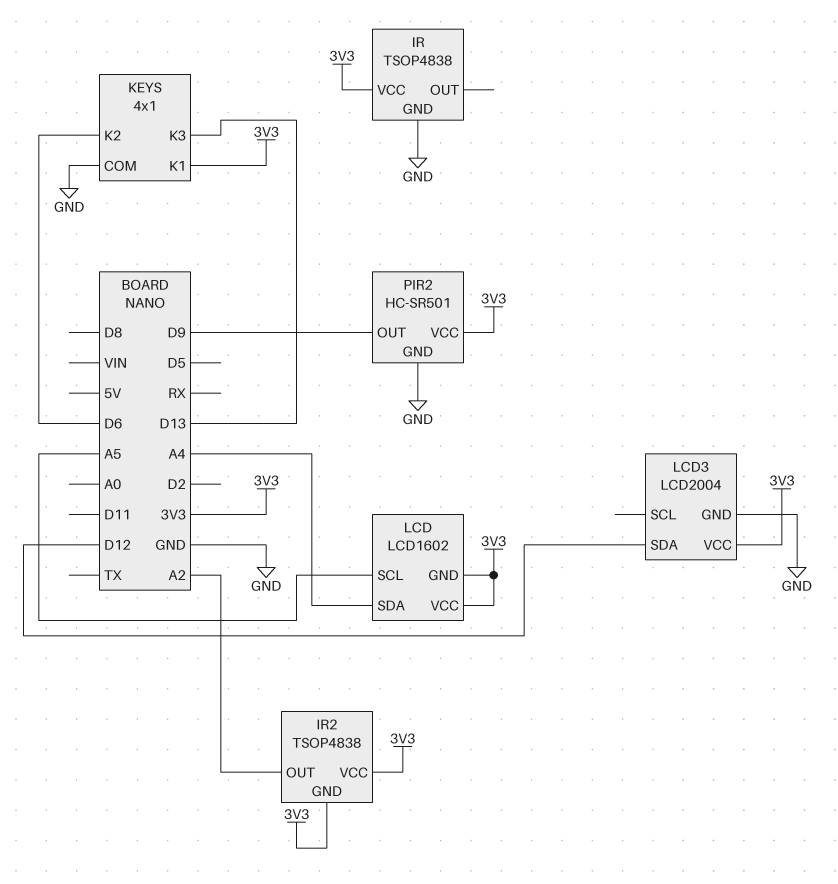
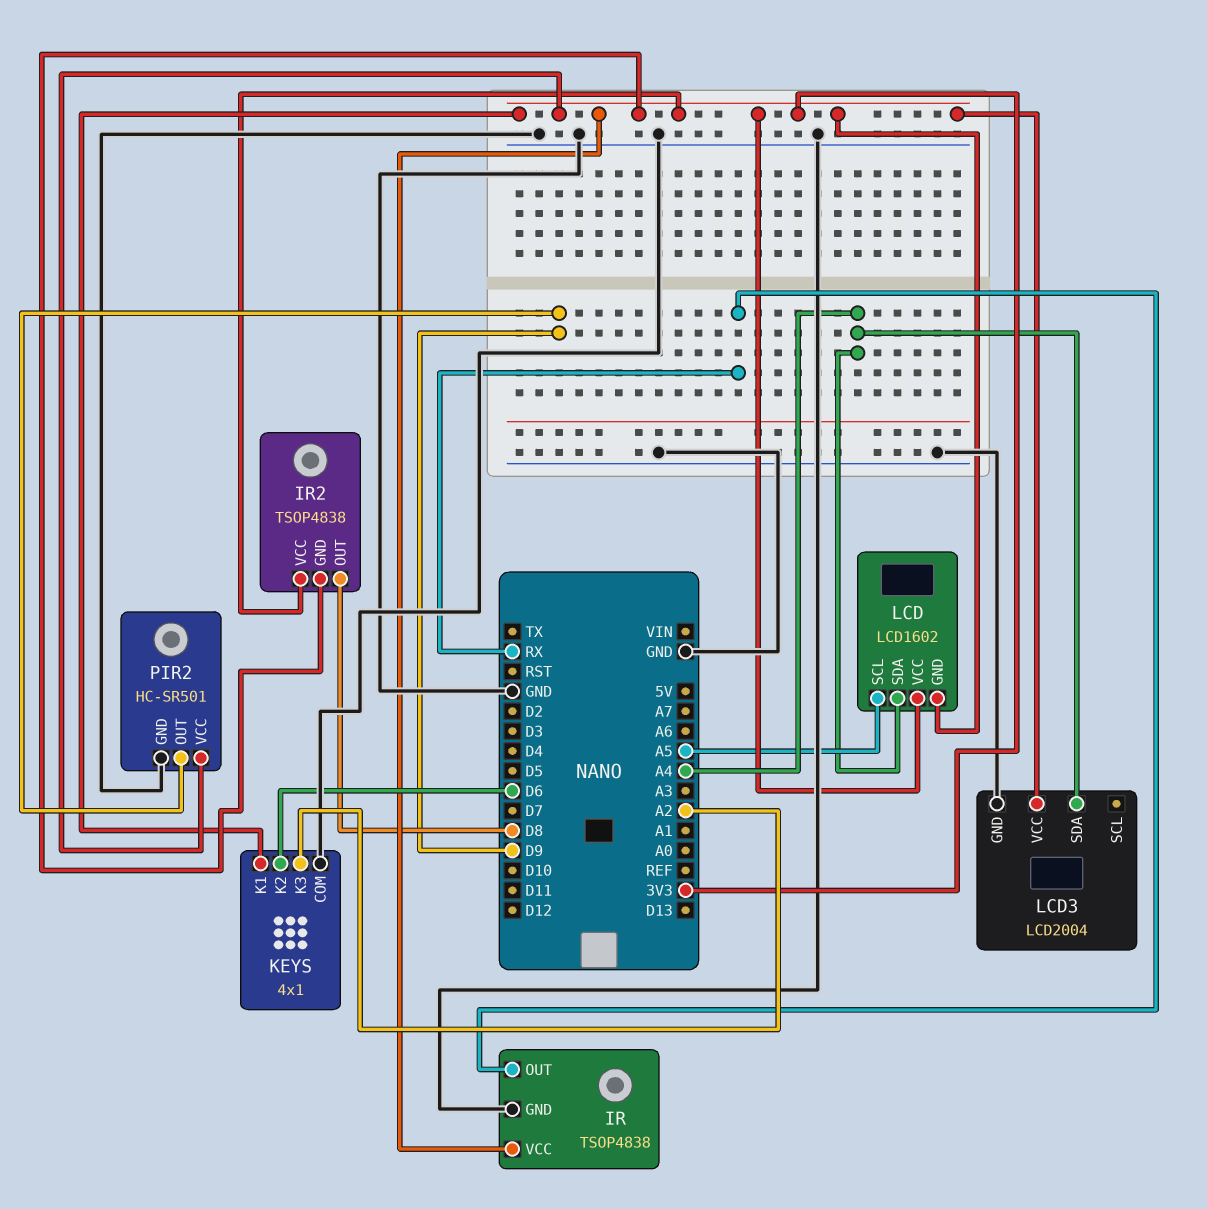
IR pin OUT: none -> RX
IR2 pin OUT: A2 -> D8
KEYS pin K3: D13 -> A2
LCD3 pin SDA: D12 -> A4

